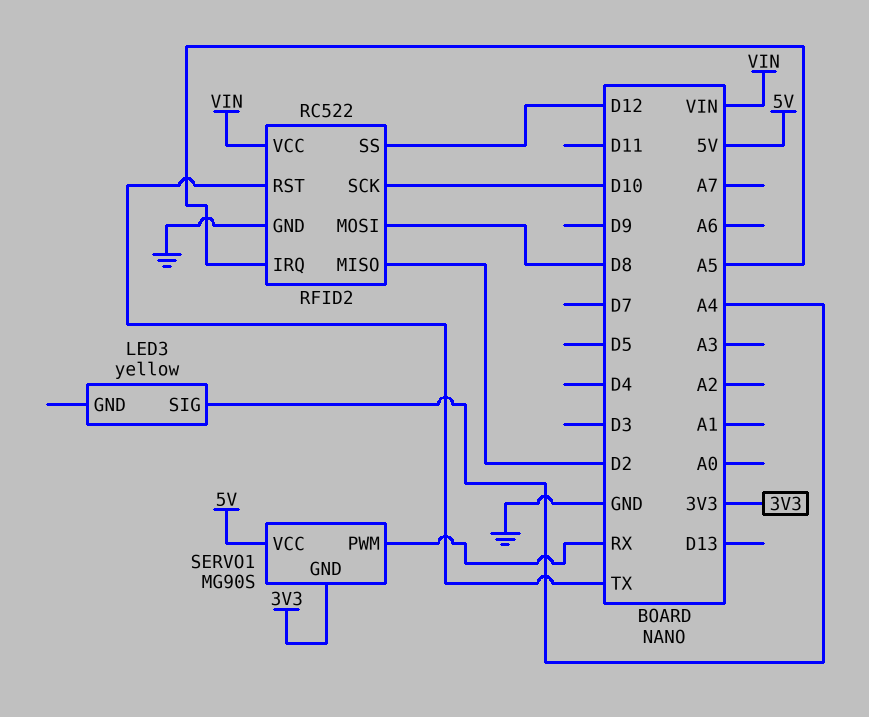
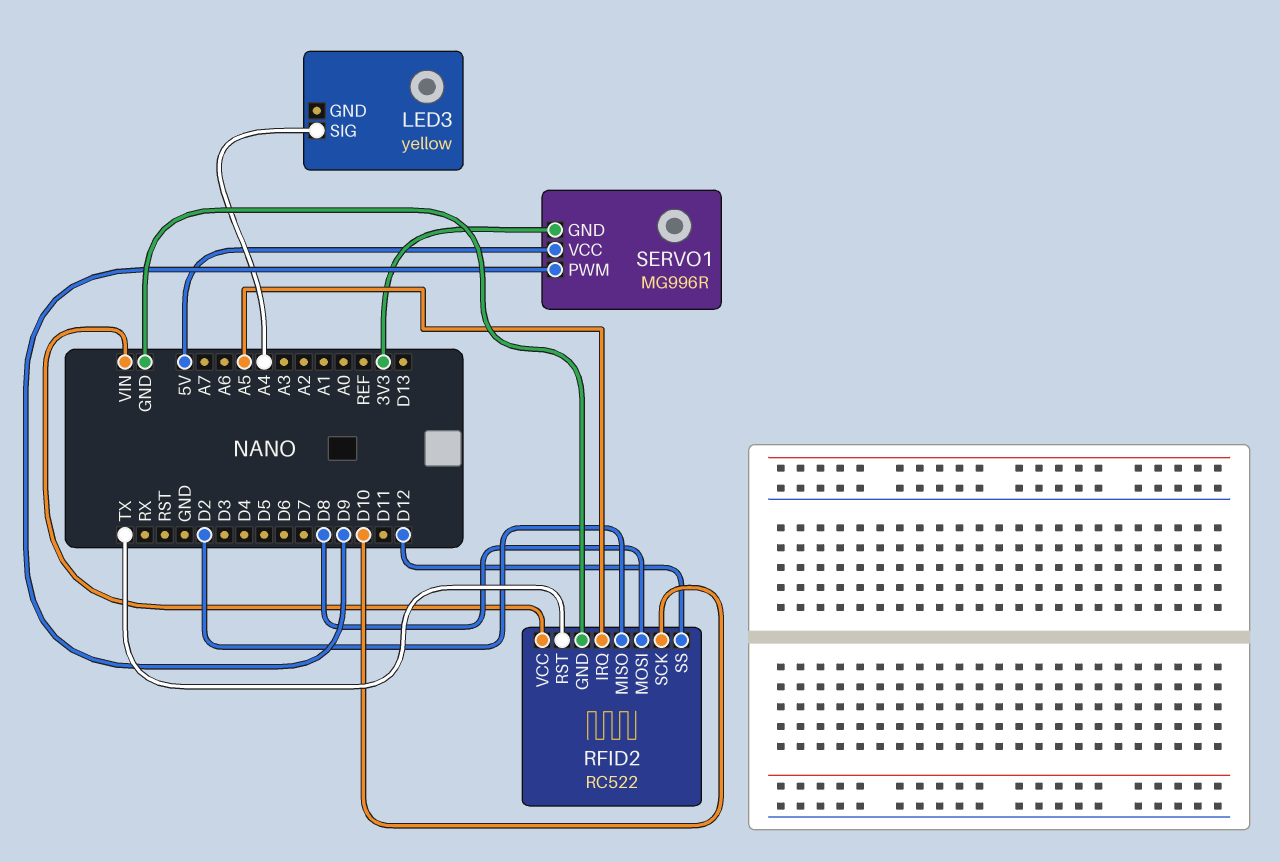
SERVO1: MG90S -> MG996R
SERVO1 pin PWM: RX -> D9

